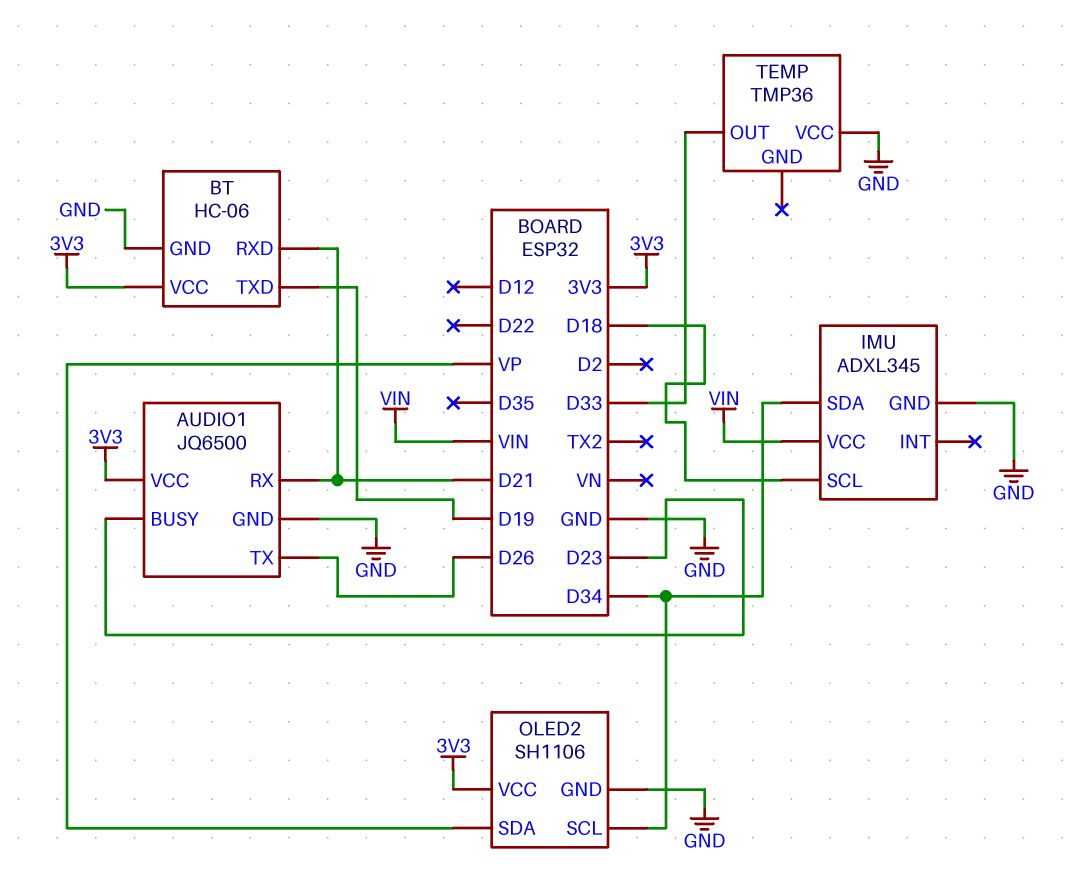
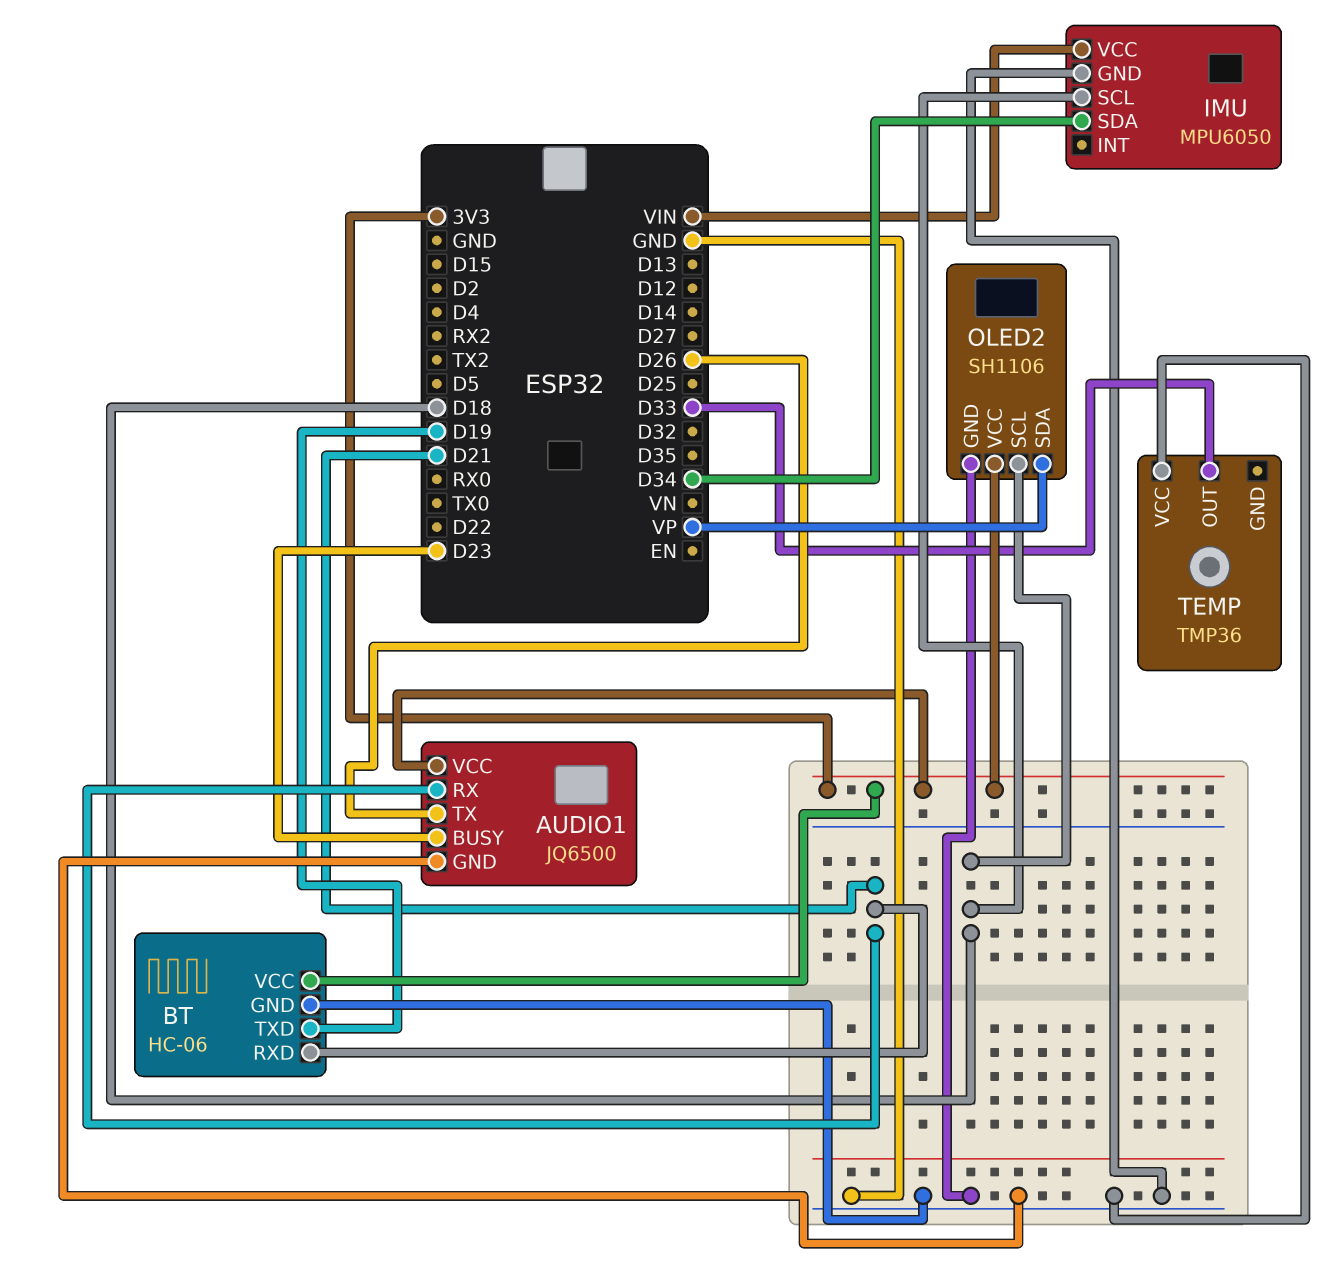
IMU: ADXL345 -> MPU6050
OLED2 pin SCL: D34 -> D18

